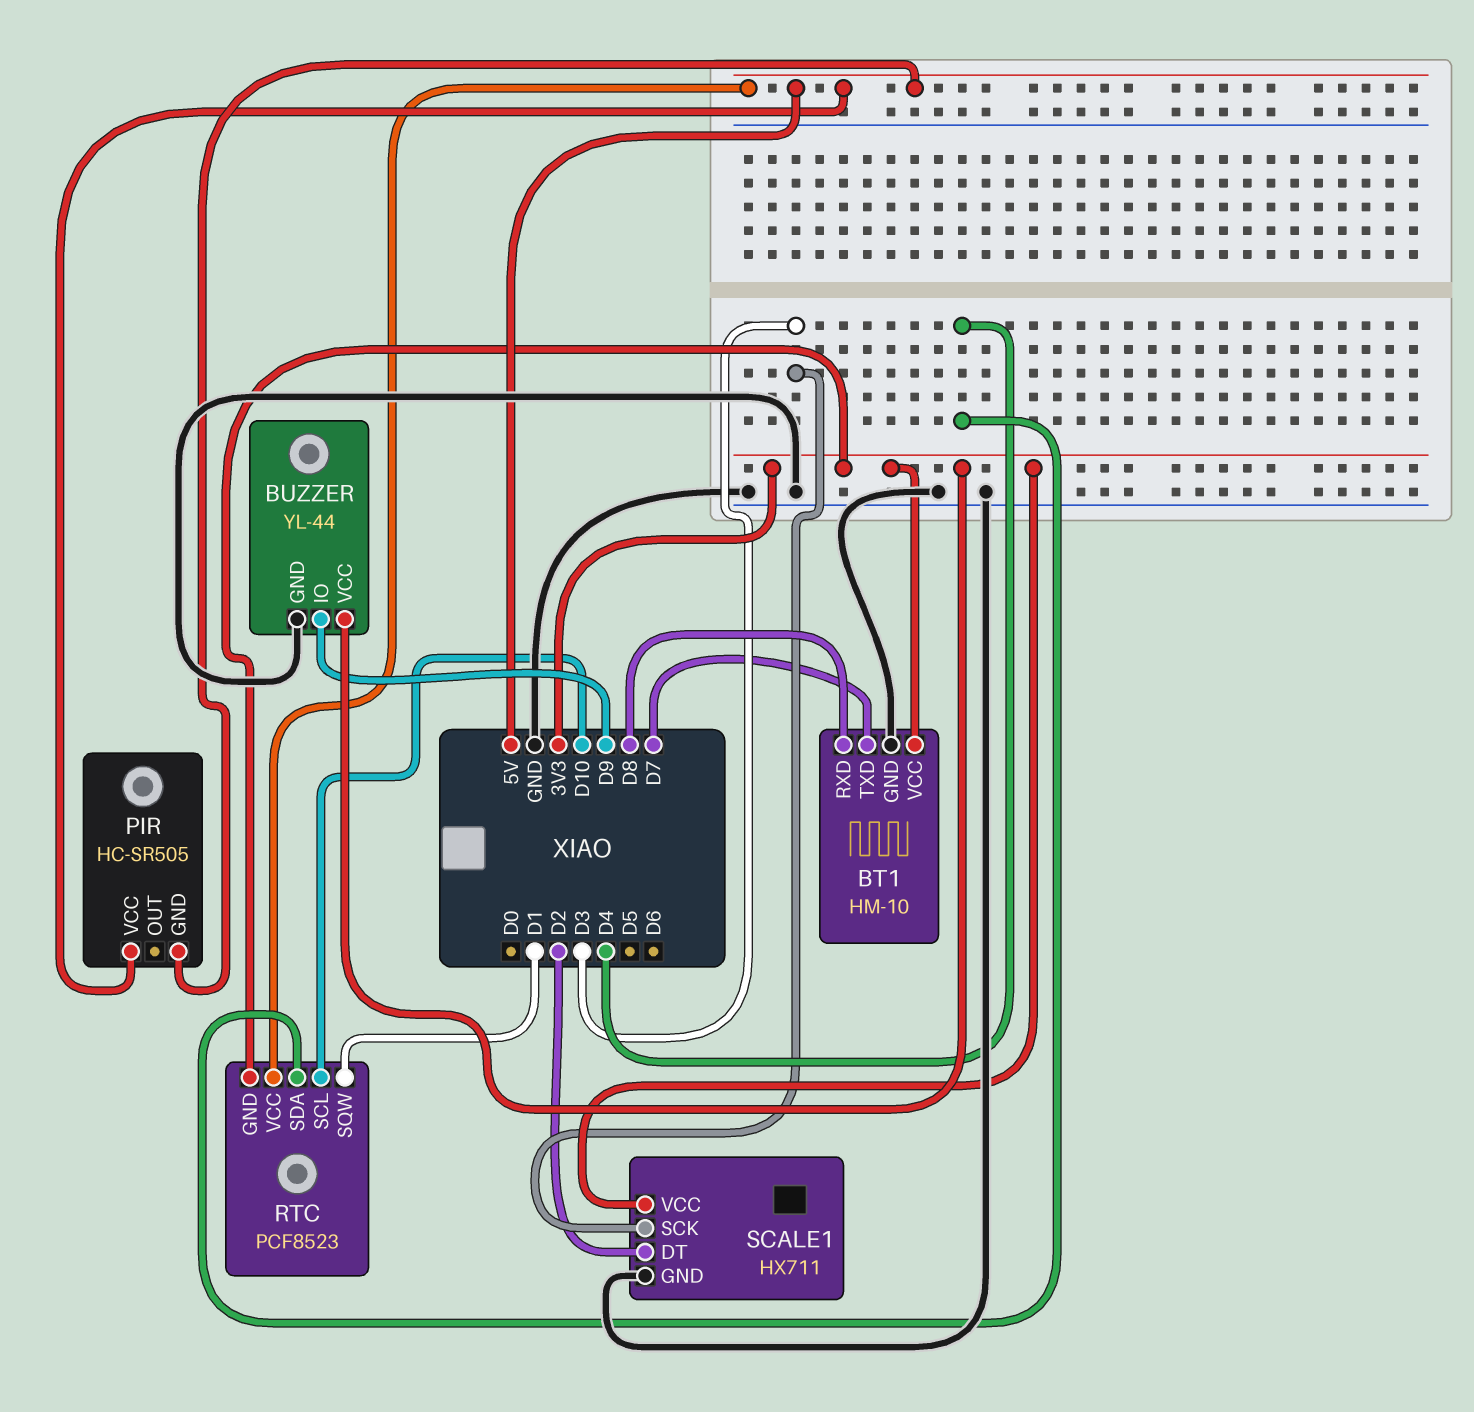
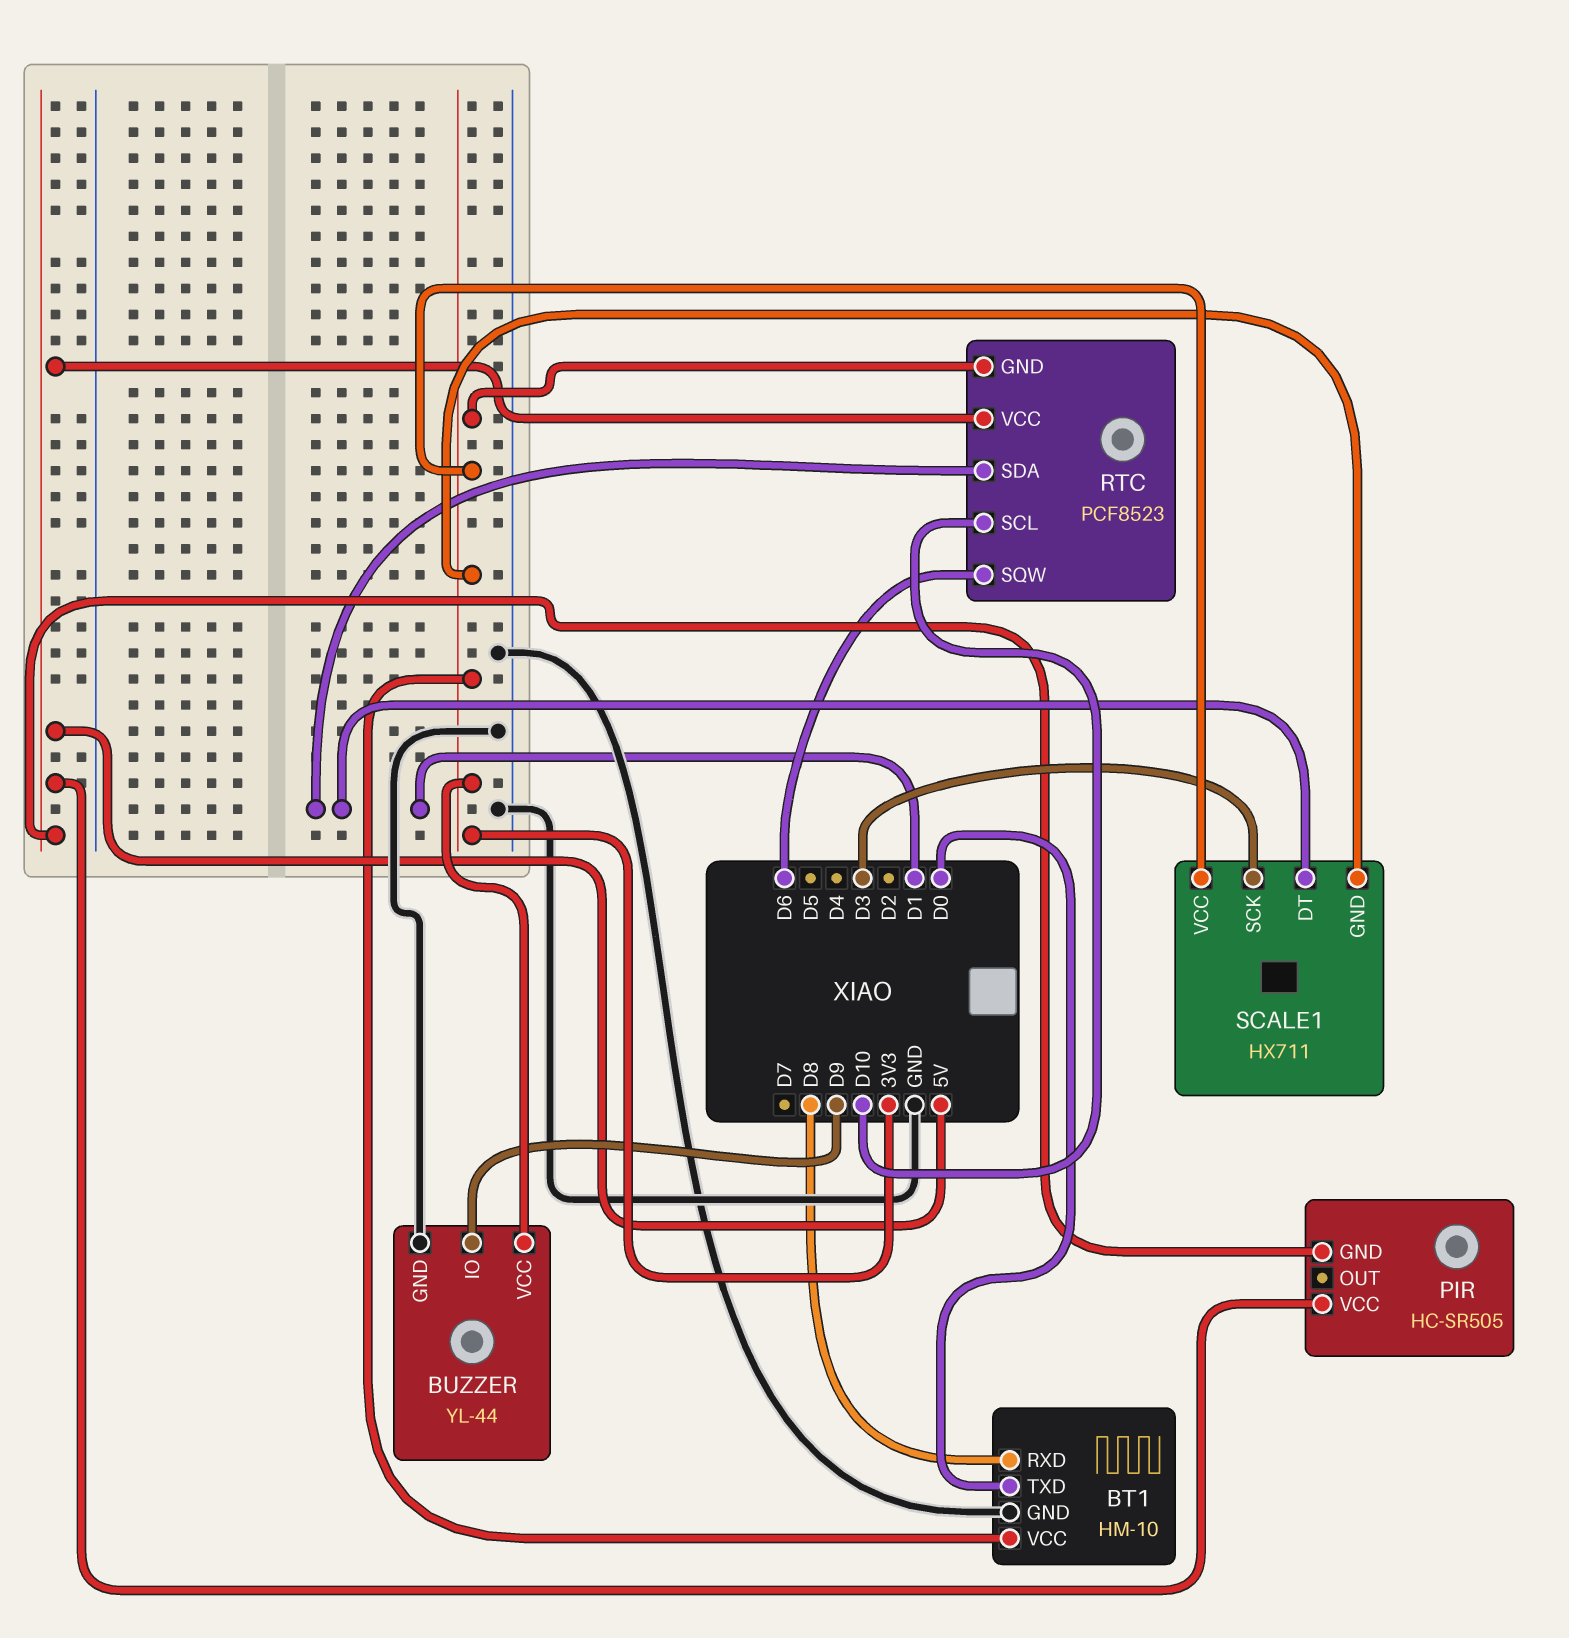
BT1 pin TXD: D7 -> D0
RTC pin SDA: D4 -> D1
RTC pin SQW: D1 -> D6
SCALE1 pin DT: D2 -> D1
SCALE1 pin GND: GND -> 3V3

